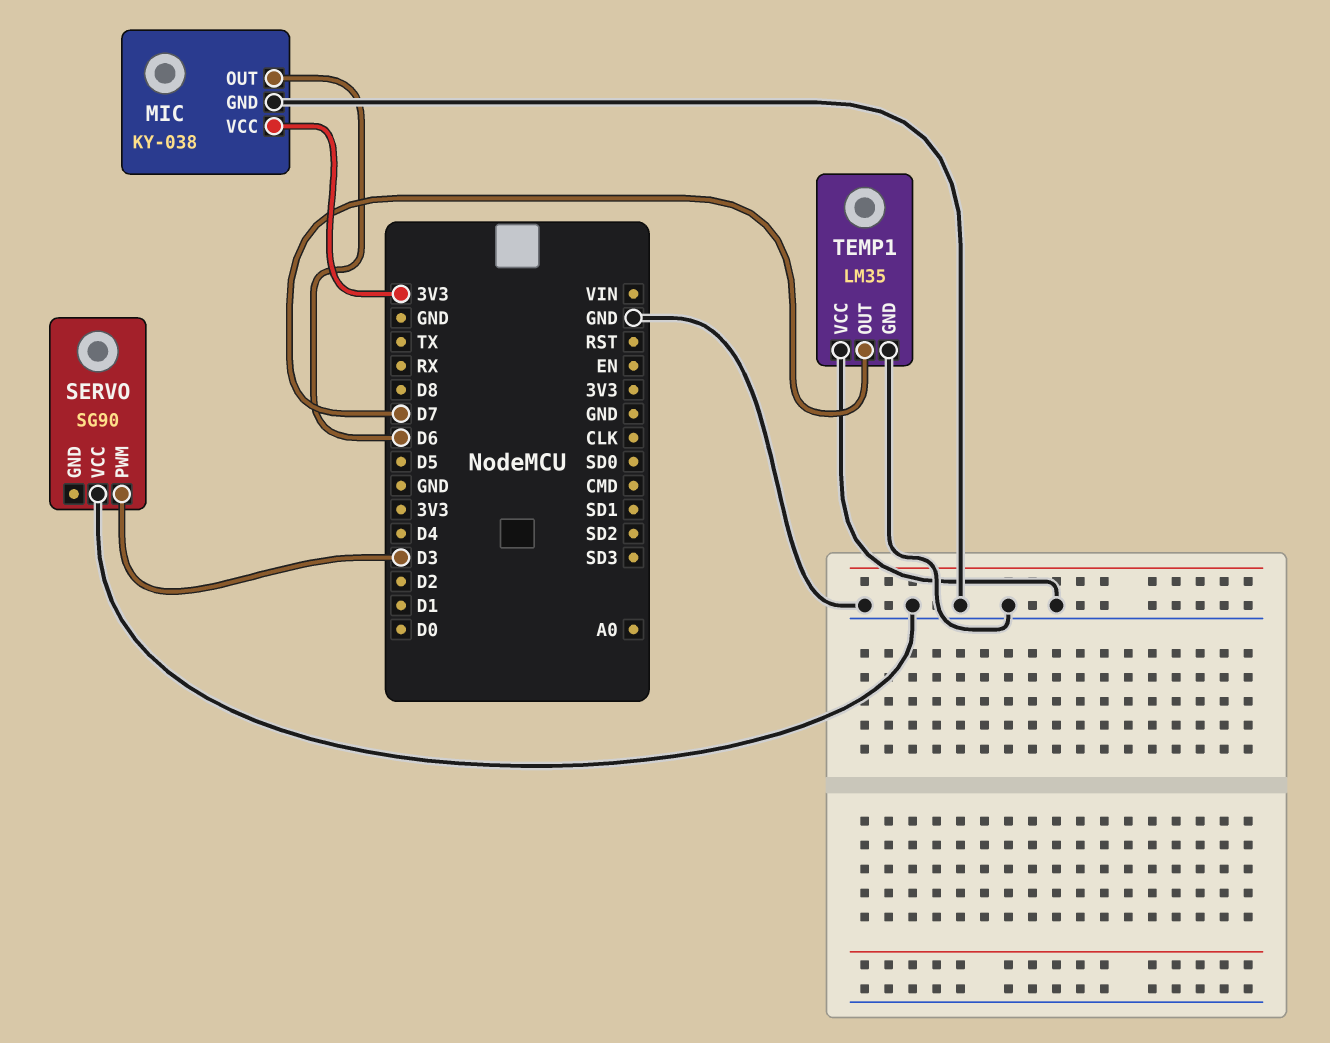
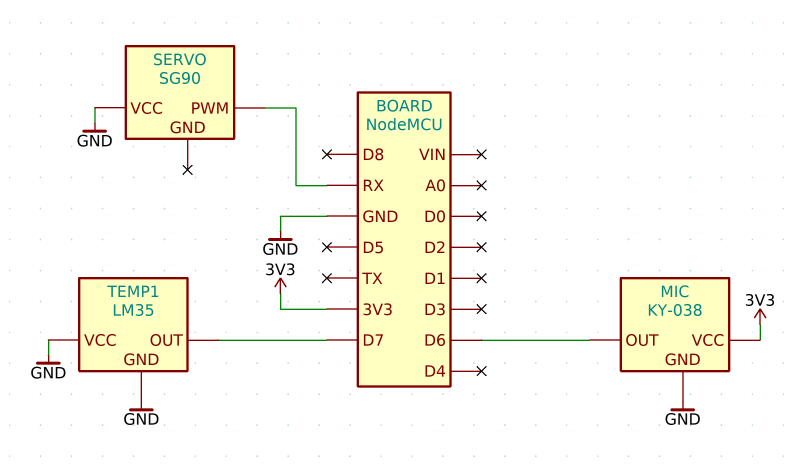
SERVO pin PWM: D3 -> RX

